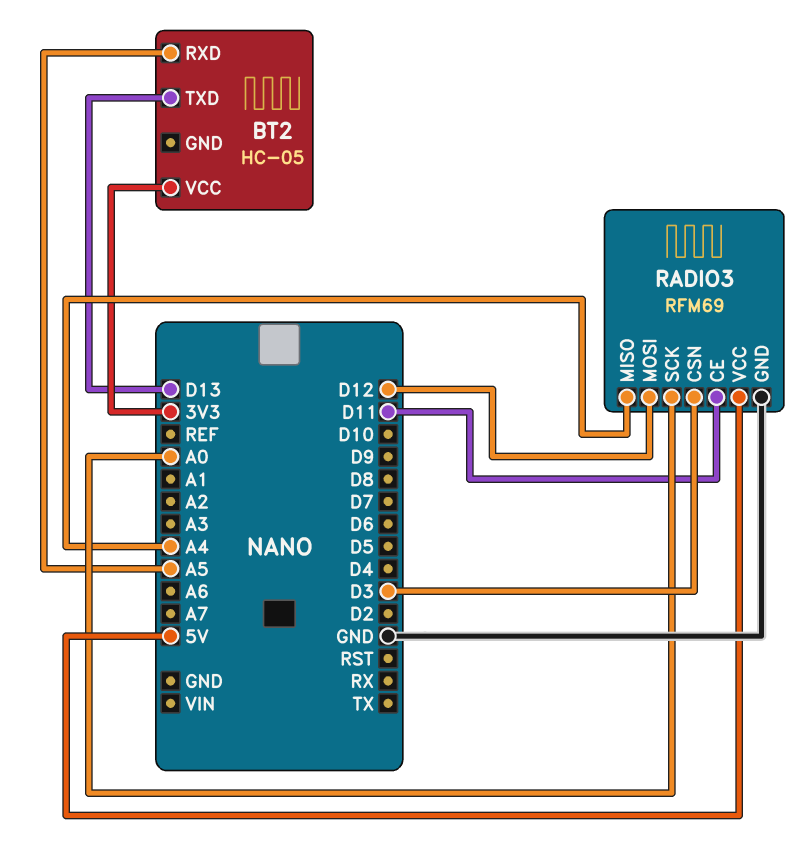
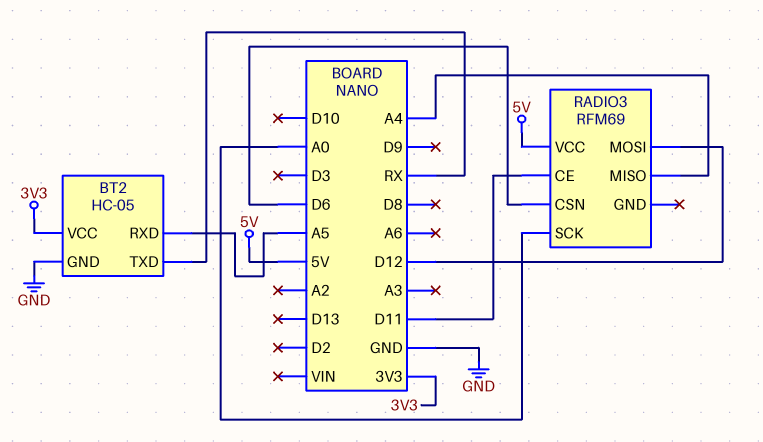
BT2 pin GND: none -> GND
BT2 pin TXD: D13 -> RX
RADIO3 pin CSN: D3 -> D6
RADIO3 pin GND: GND -> none

